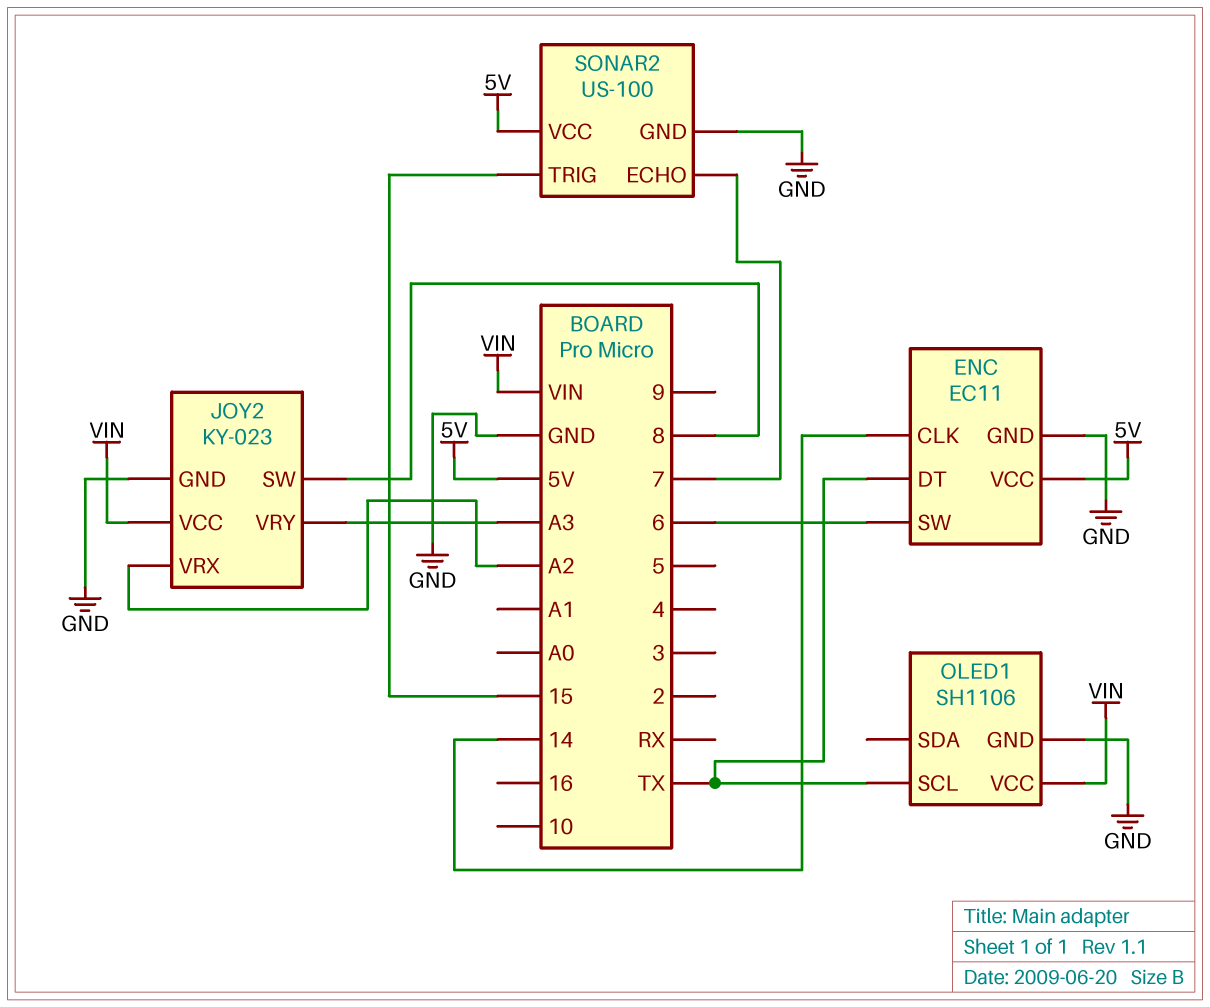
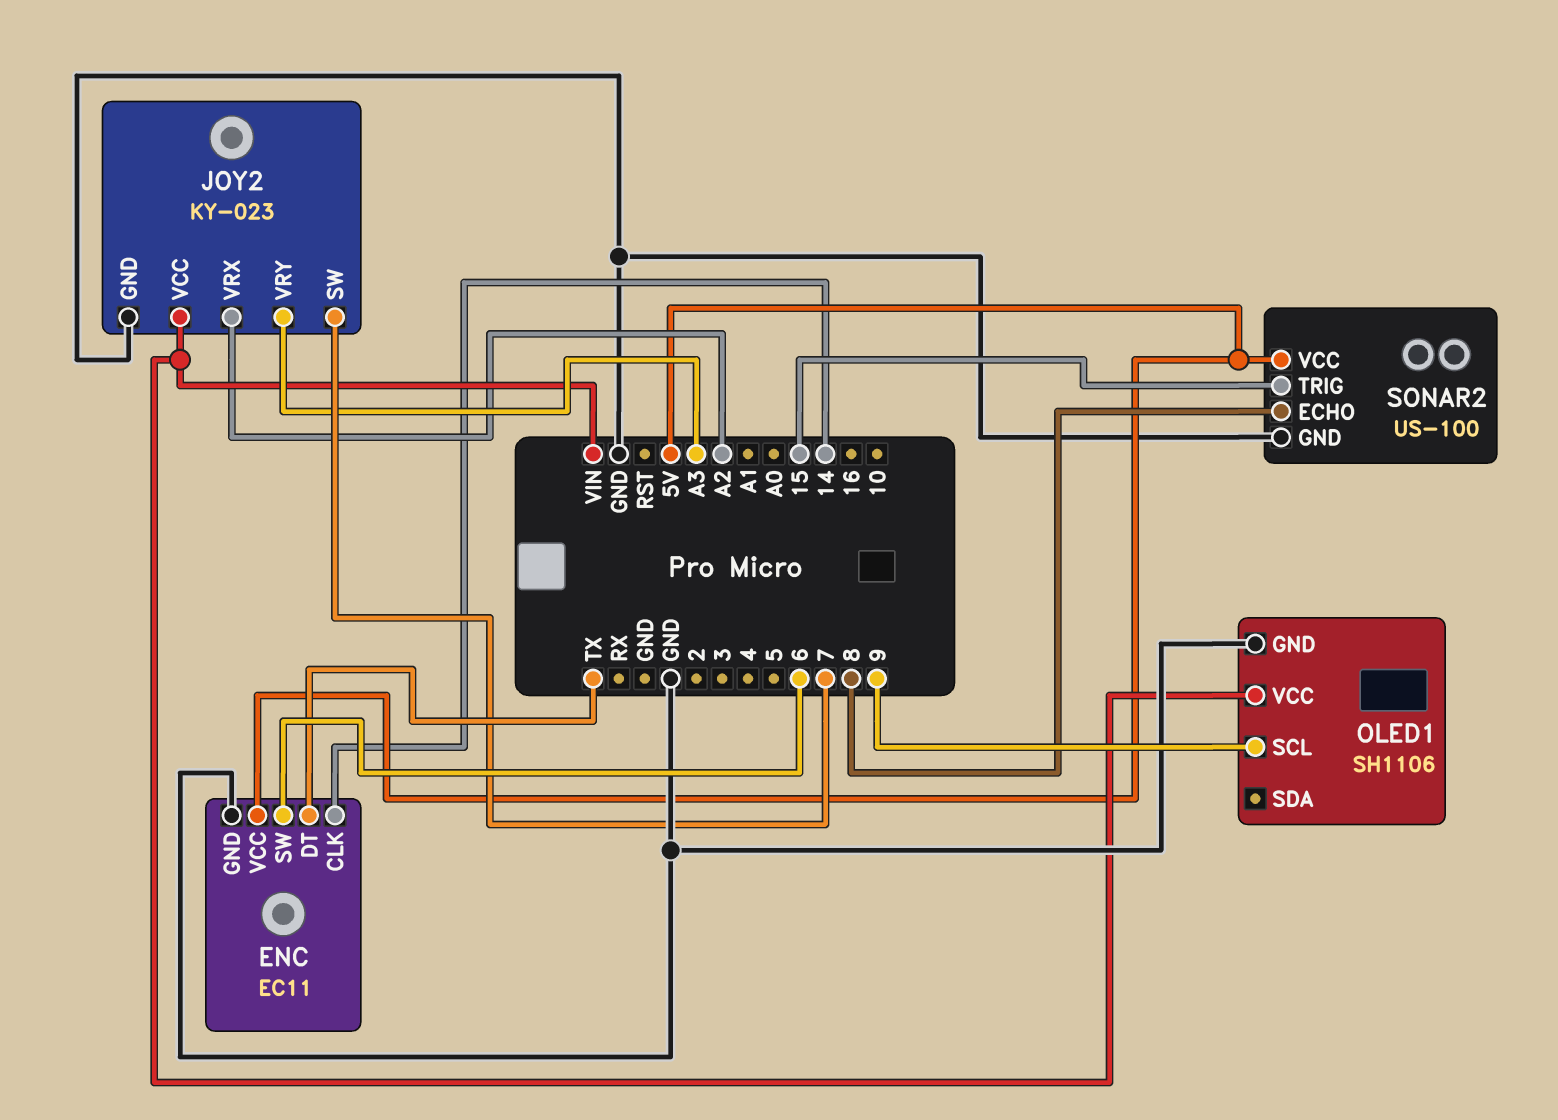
JOY2 pin SW: 8 -> 7
OLED1 pin SCL: TX -> 9
SONAR2 pin ECHO: 7 -> 8

